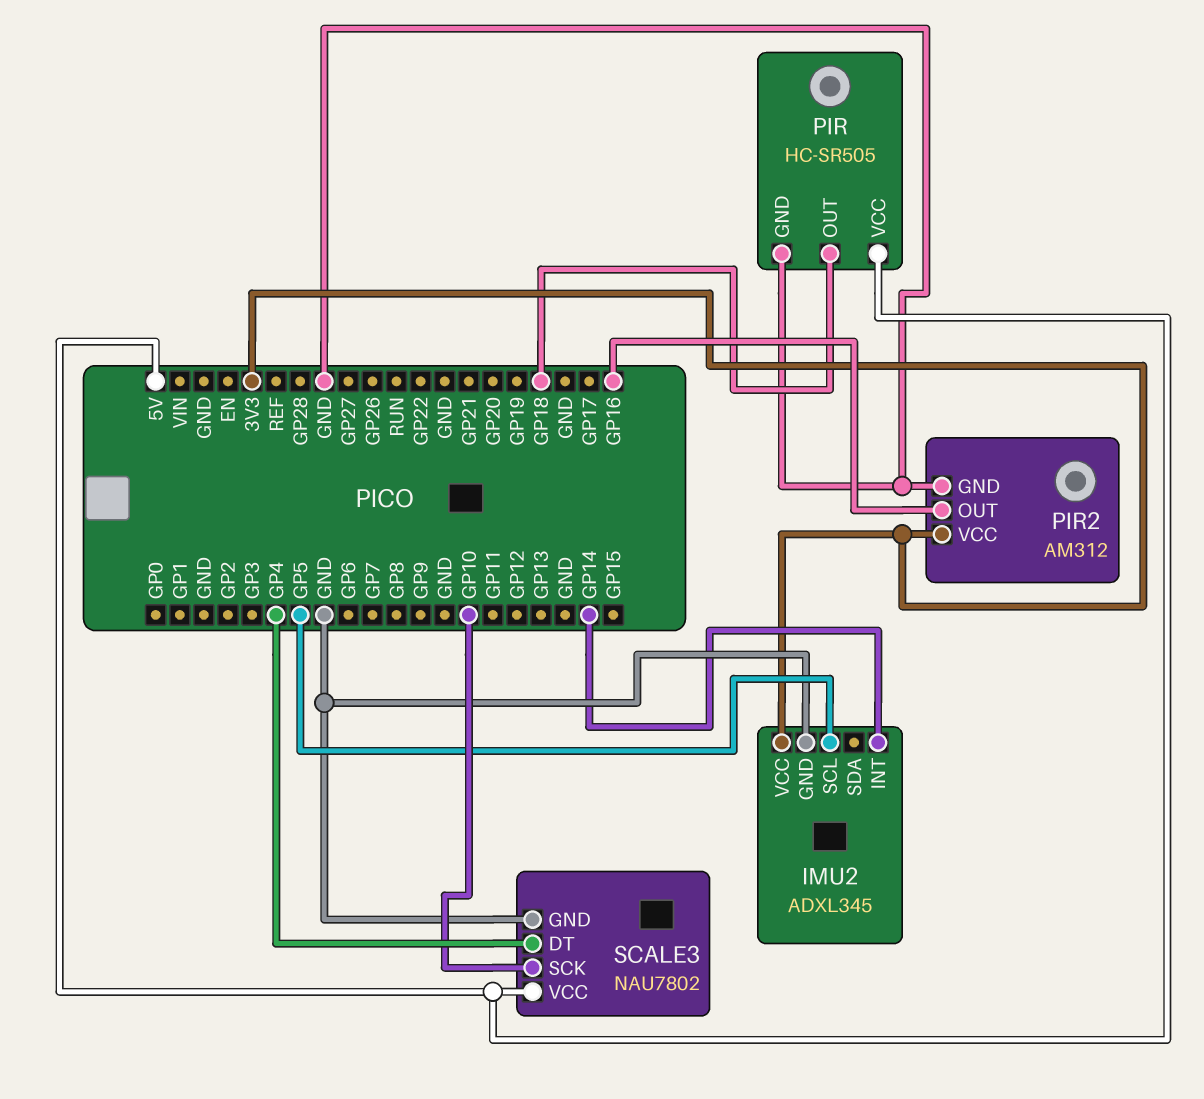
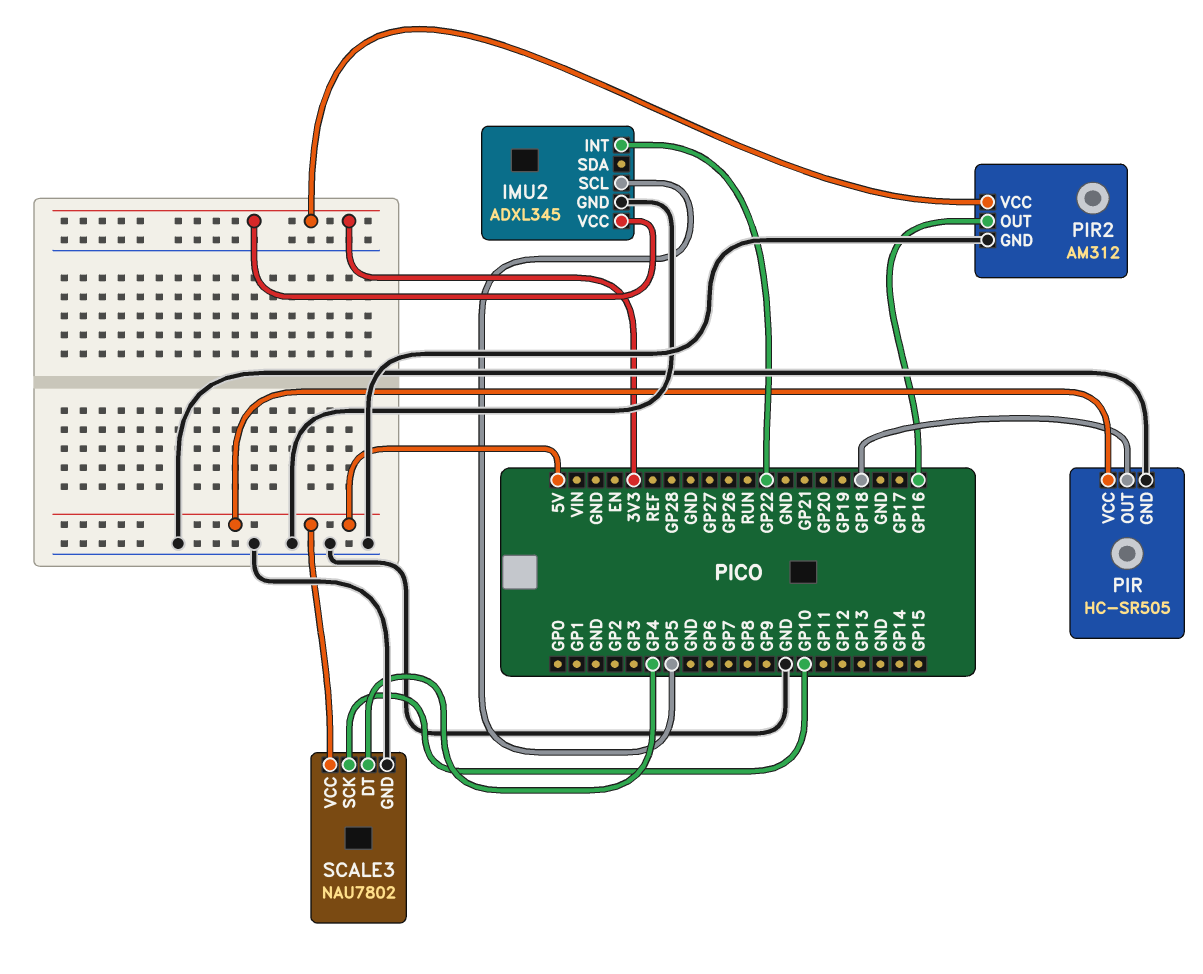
IMU2 pin INT: GP14 -> GP22

